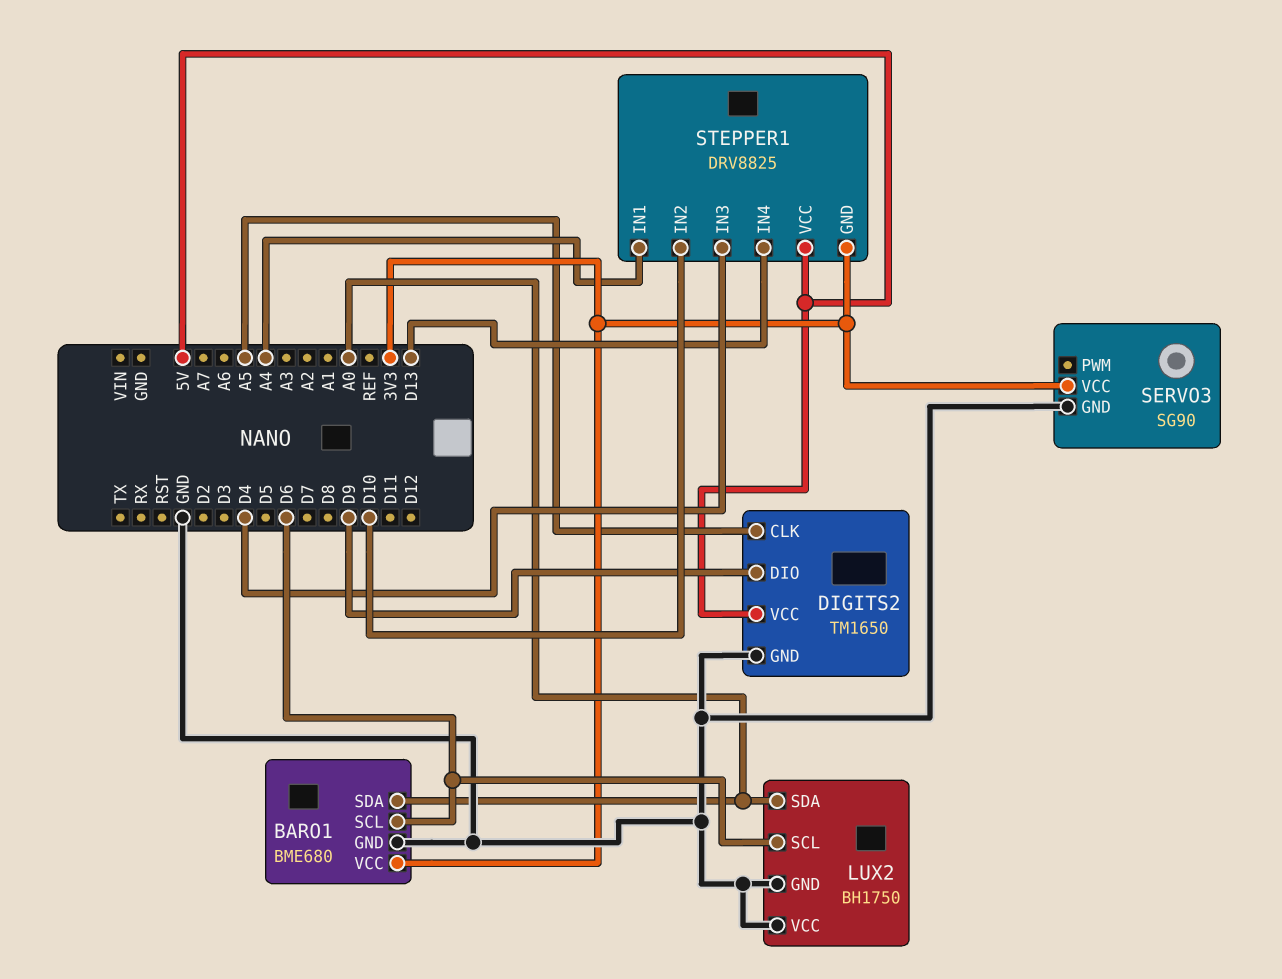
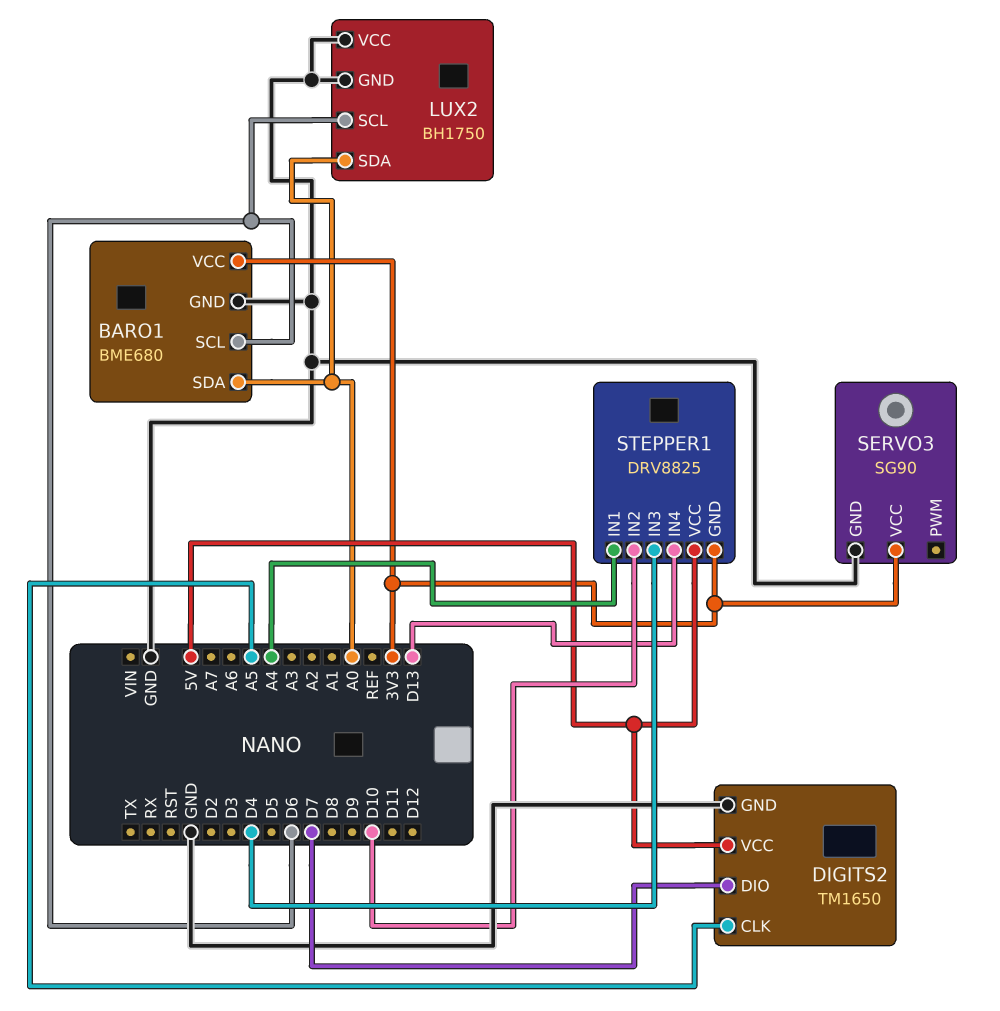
DIGITS2 pin DIO: D9 -> D7

